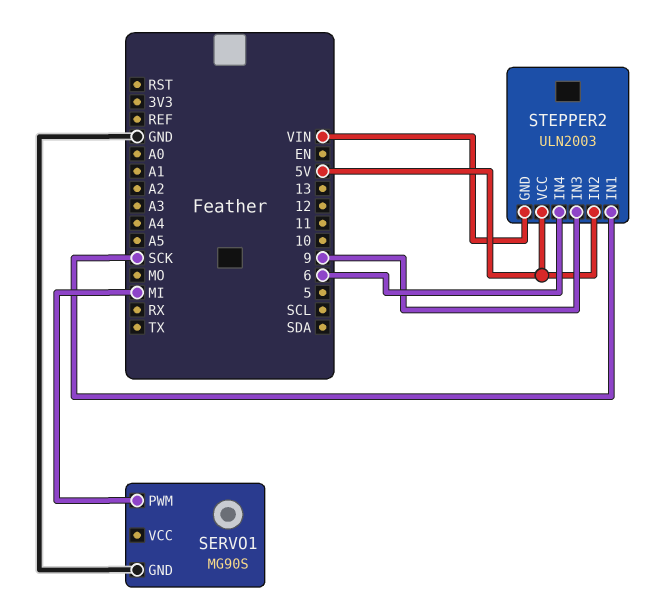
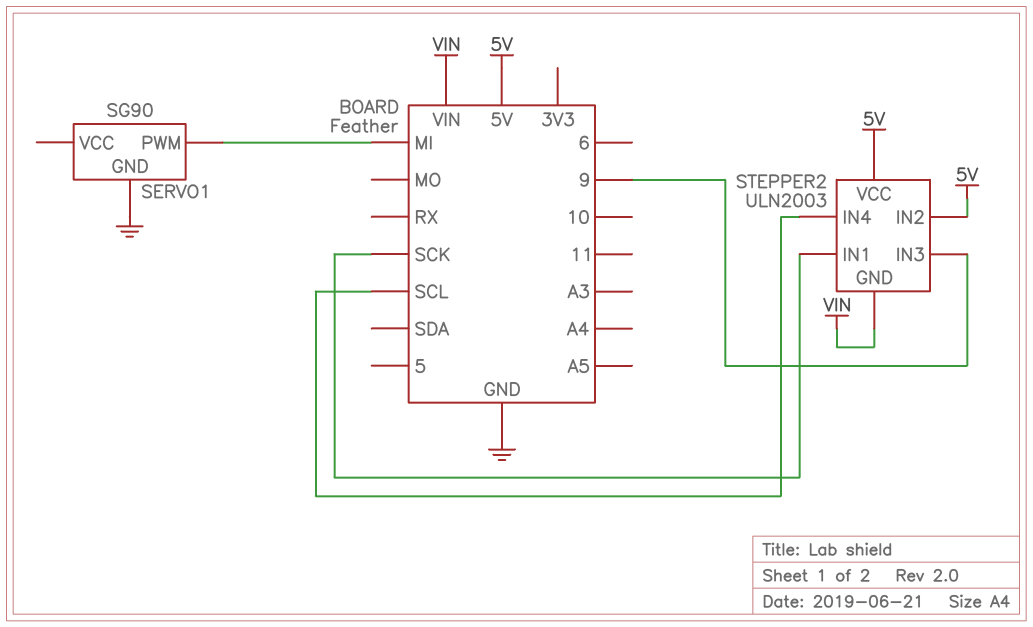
SERVO1: MG90S -> SG90
STEPPER2 pin IN4: 6 -> SCL

